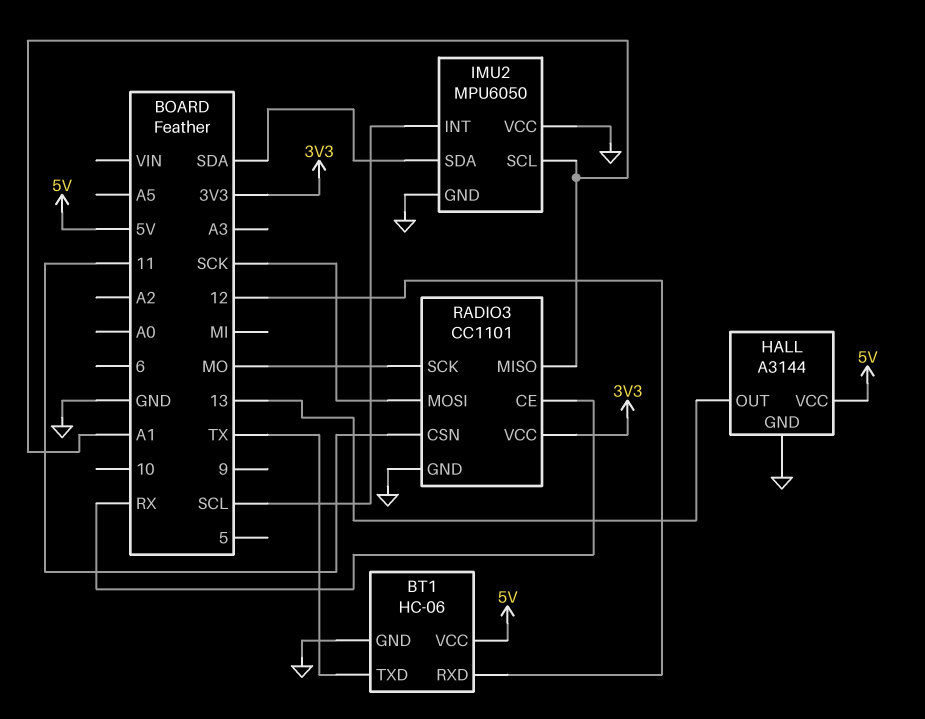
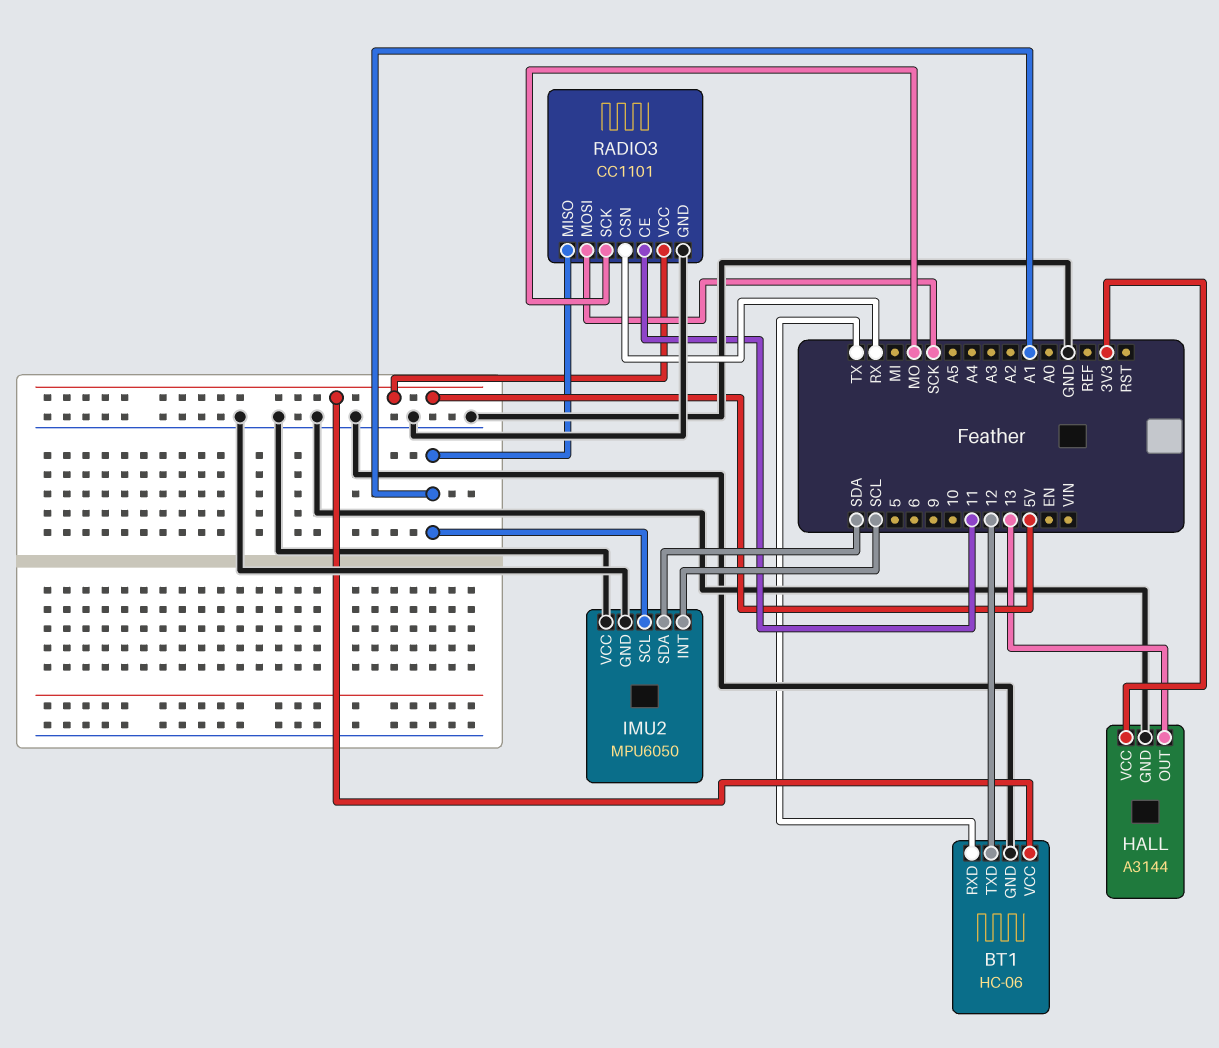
BT1 pin RXD: 12 -> TX
BT1 pin TXD: TX -> 12
HALL pin VCC: 5V -> 3V3
RADIO3 pin CE: RX -> 11
RADIO3 pin CSN: 11 -> RX
RADIO3 pin VCC: 3V3 -> 5V

